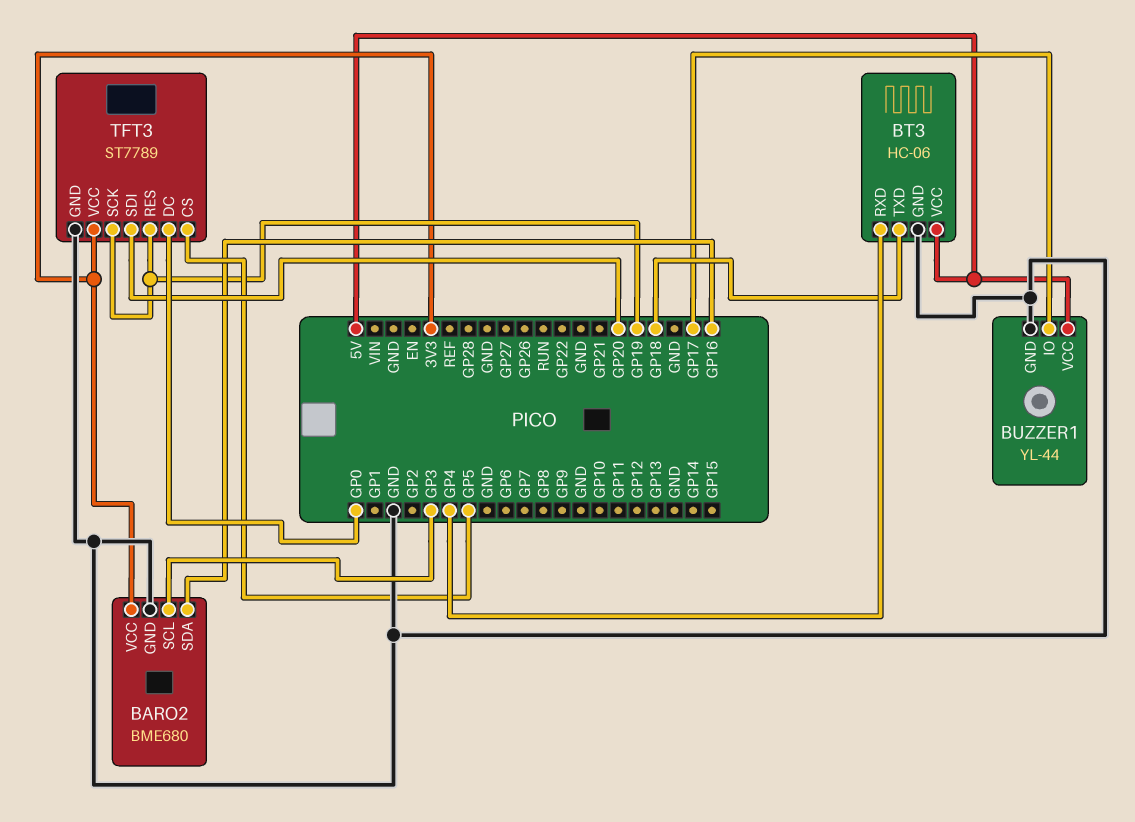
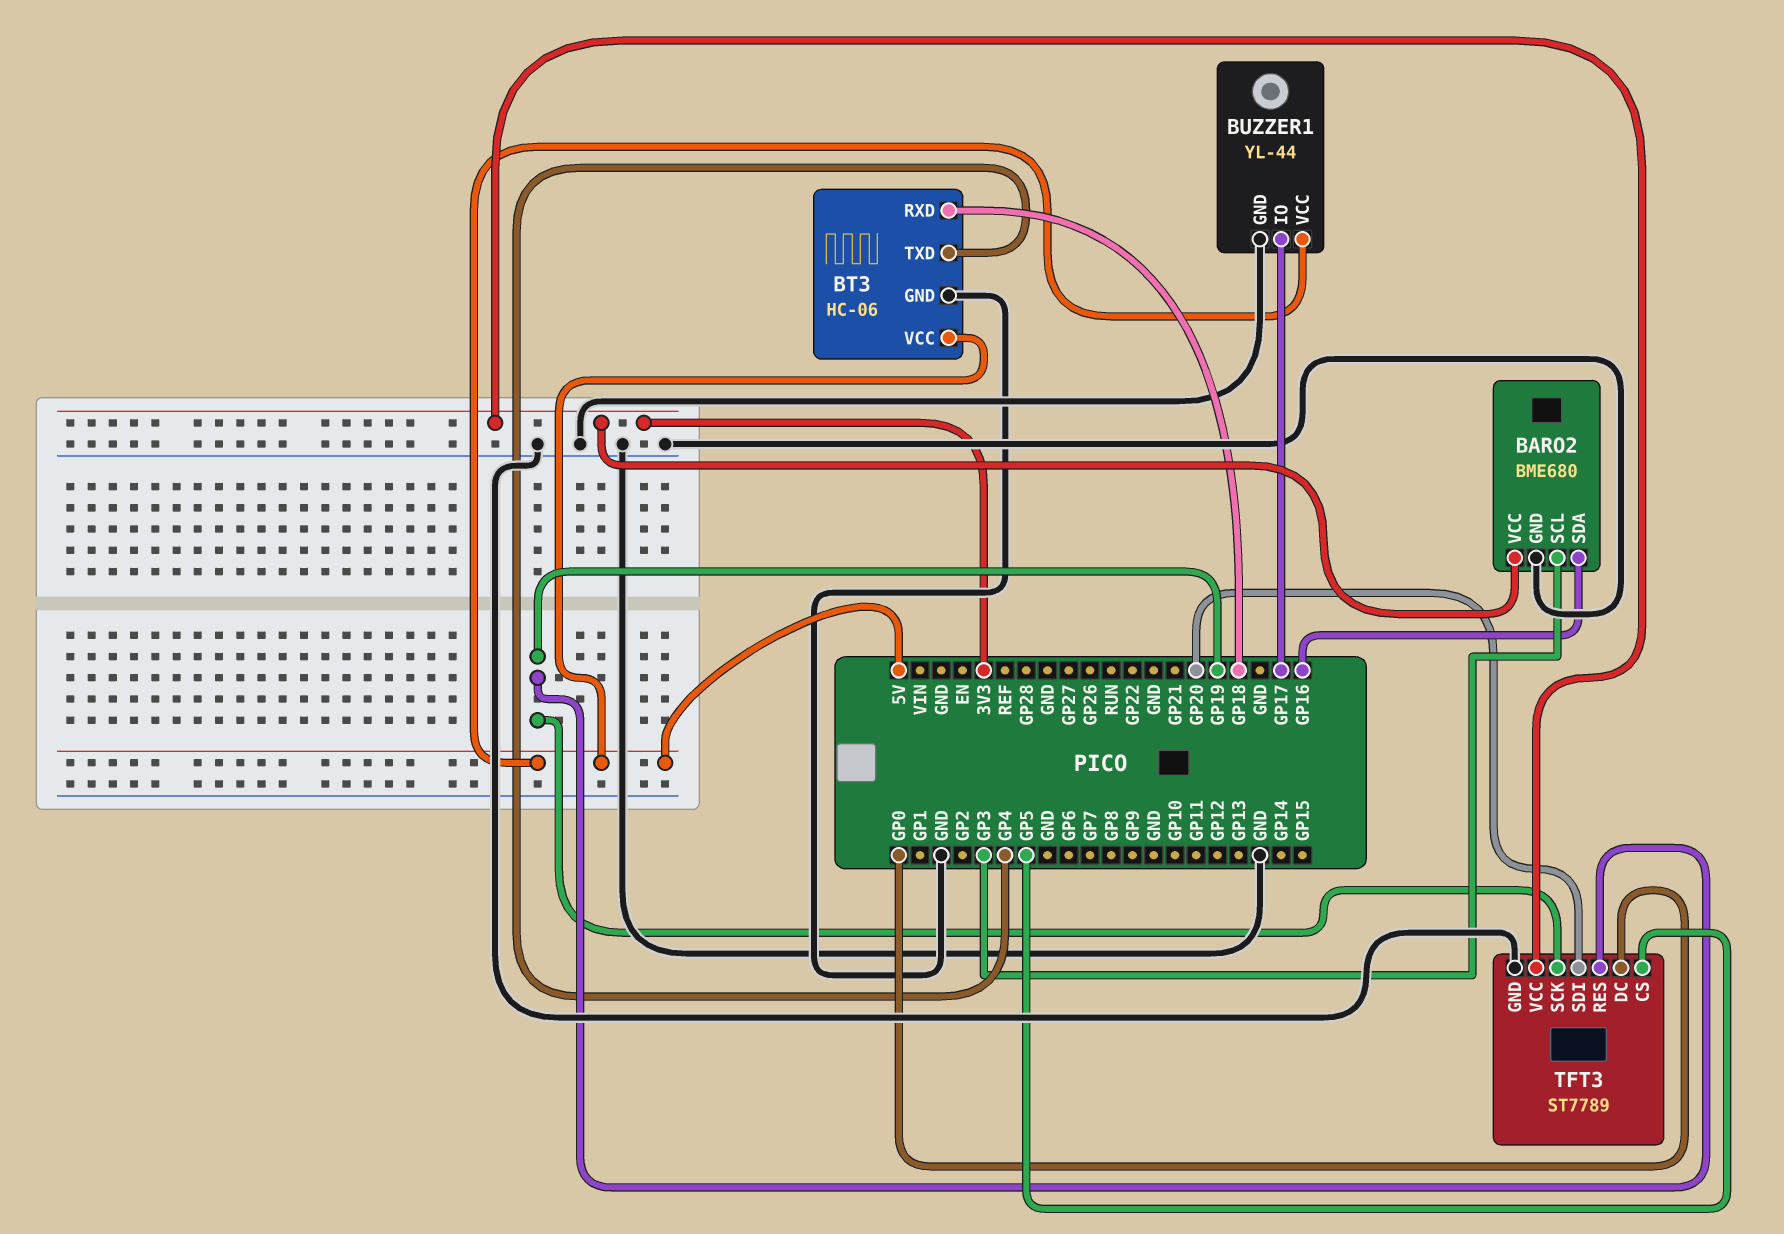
BT3 pin RXD: GP4 -> GP18
BT3 pin TXD: GP18 -> GP4

